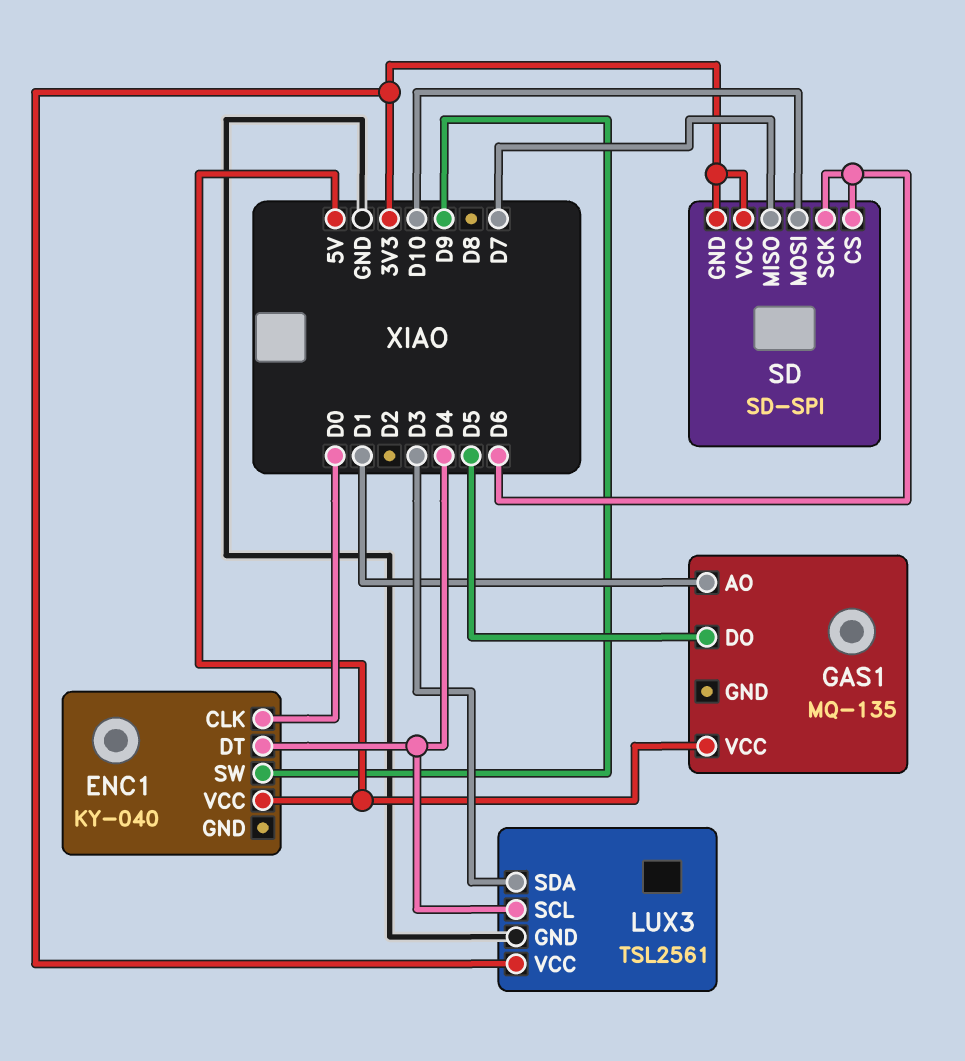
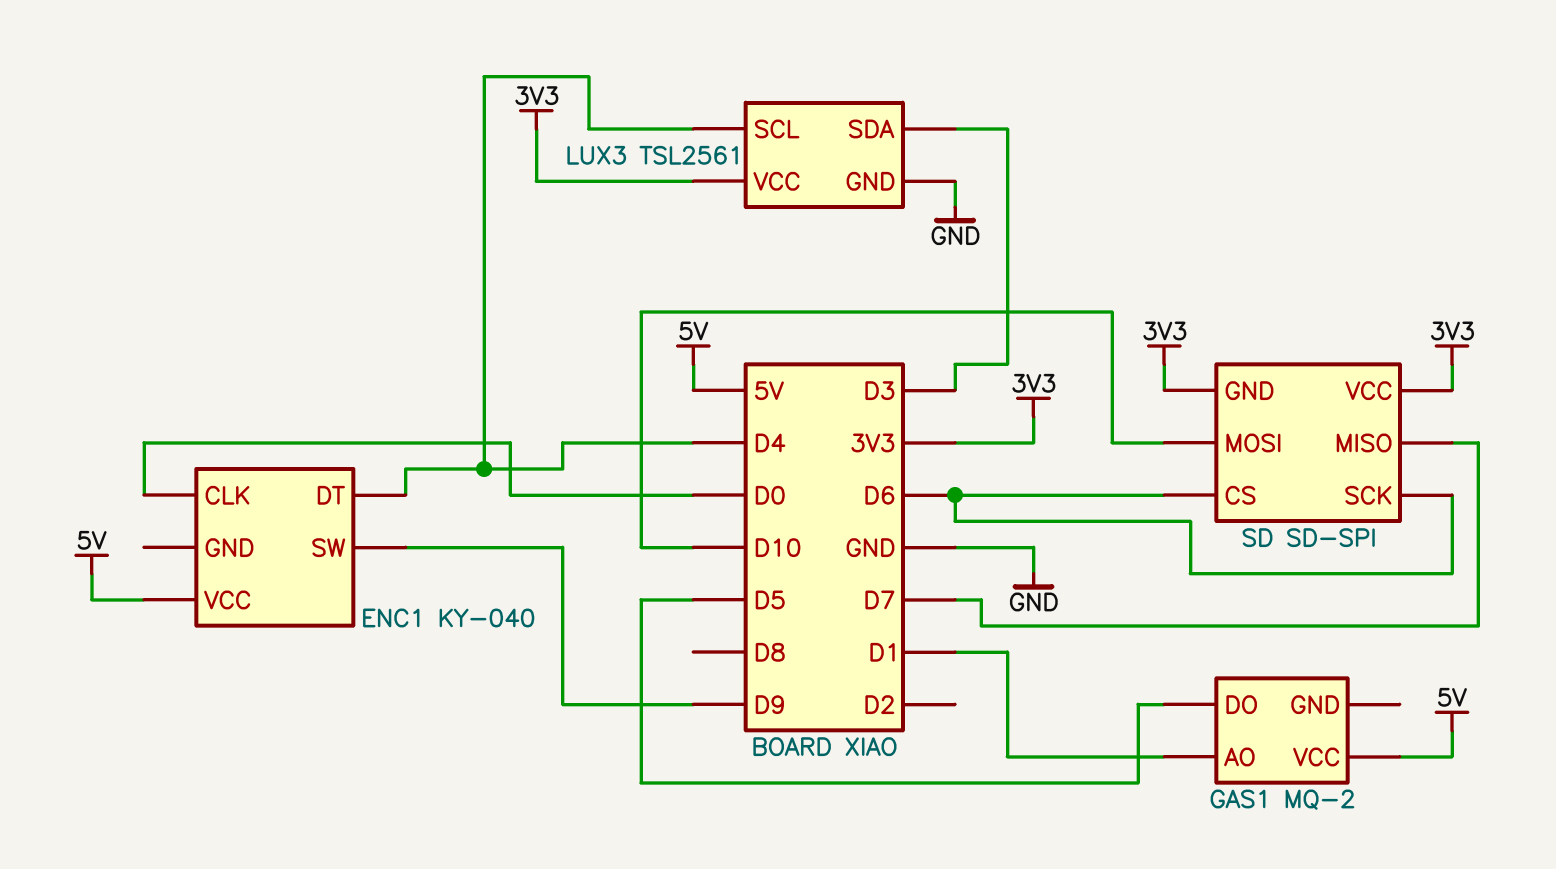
GAS1: MQ-135 -> MQ-2

